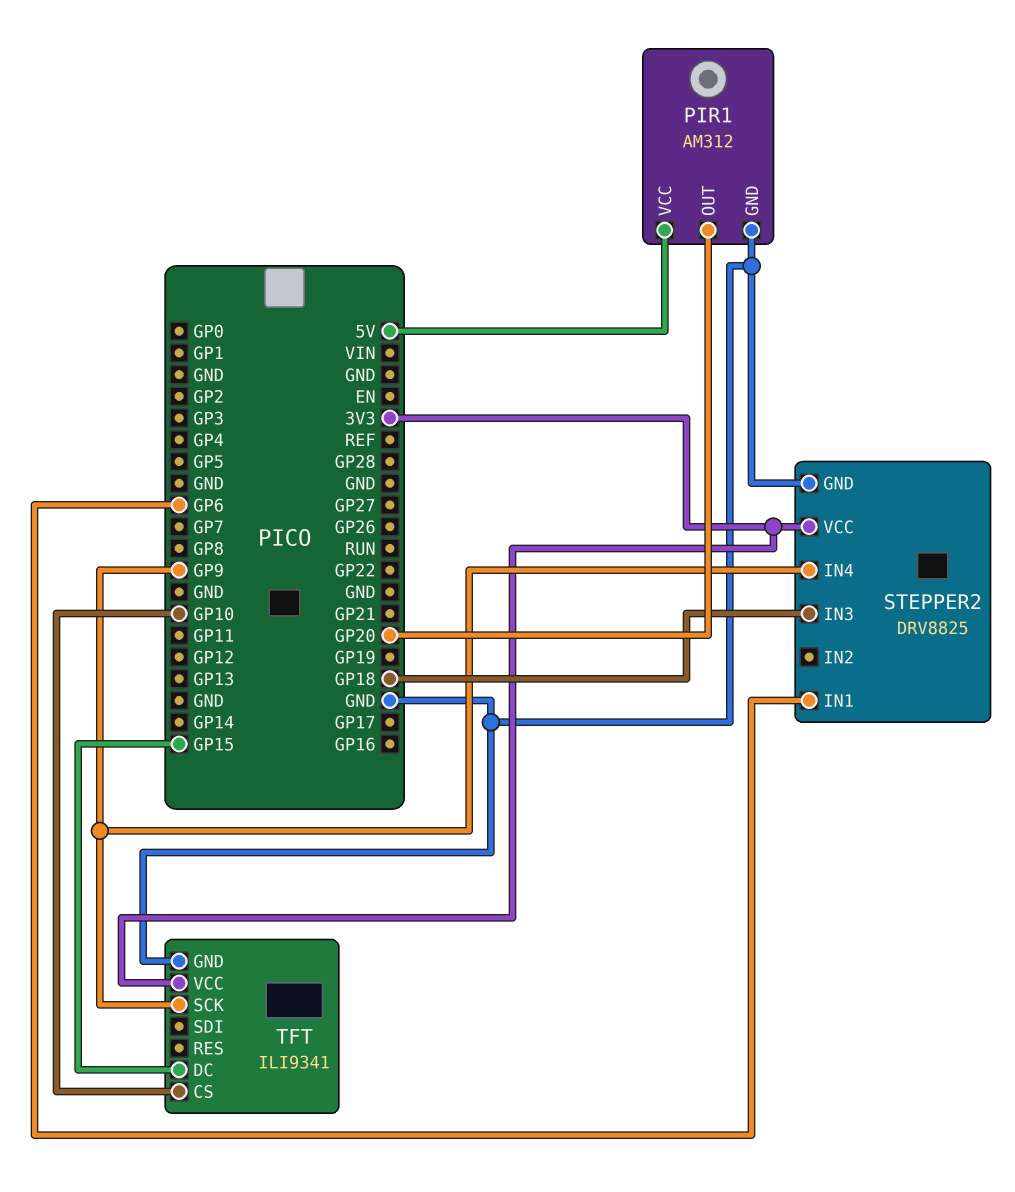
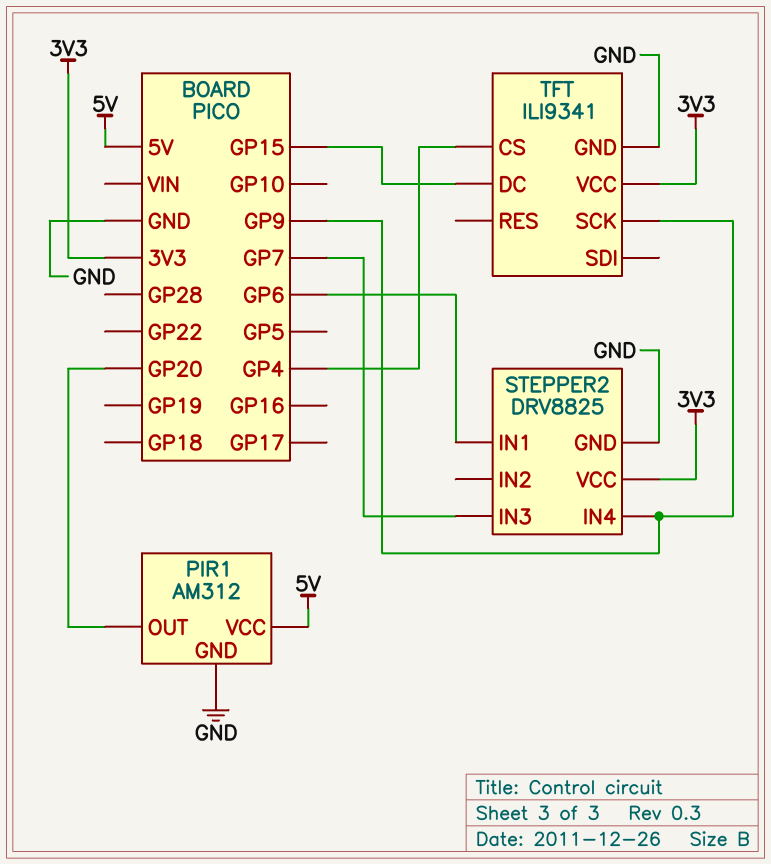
STEPPER2 pin IN3: GP18 -> GP7
TFT pin CS: GP10 -> GP4

